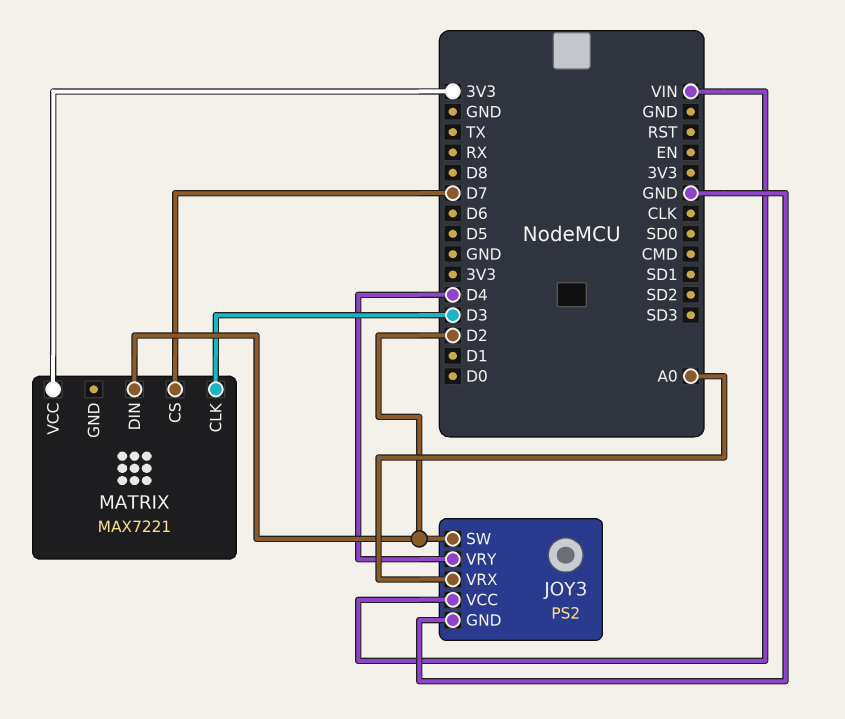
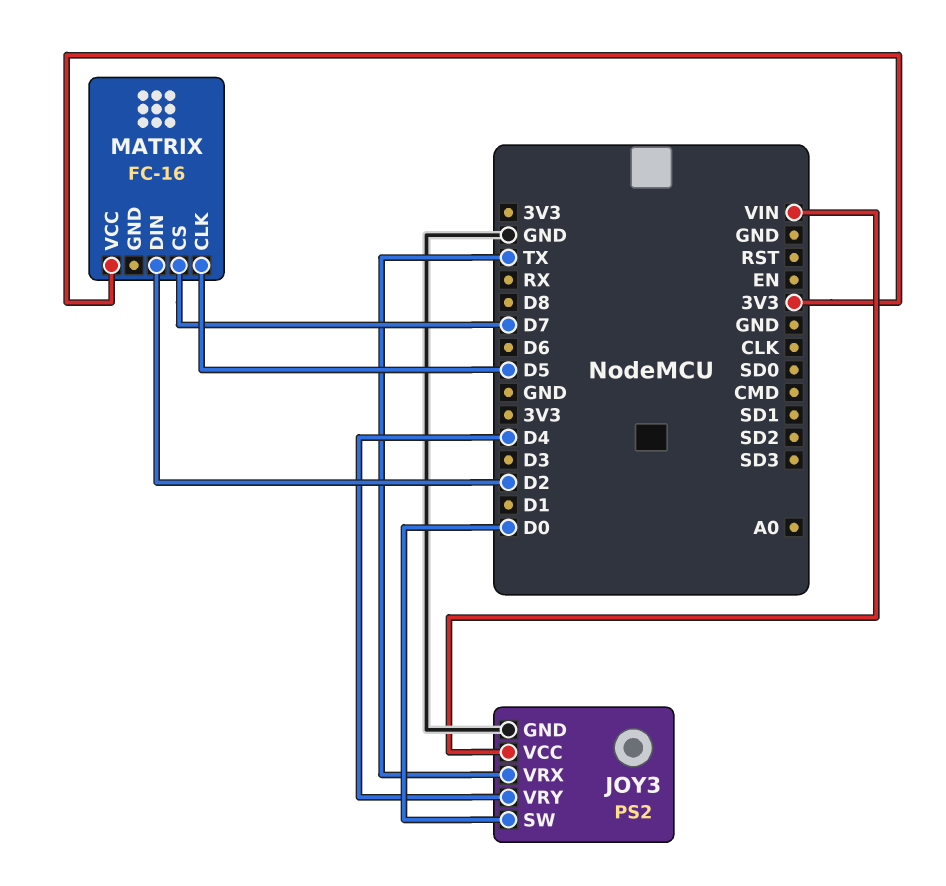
JOY3 pin SW: D2 -> D0
JOY3 pin VRX: A0 -> TX
MATRIX: MAX7221 -> FC-16
MATRIX pin CLK: D3 -> D5

